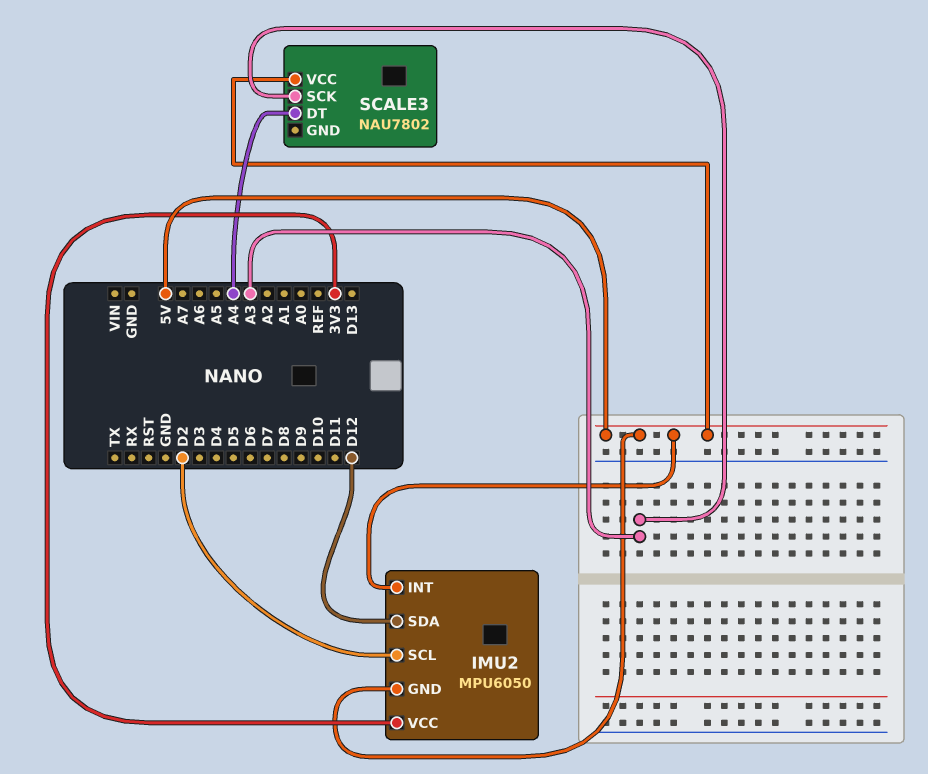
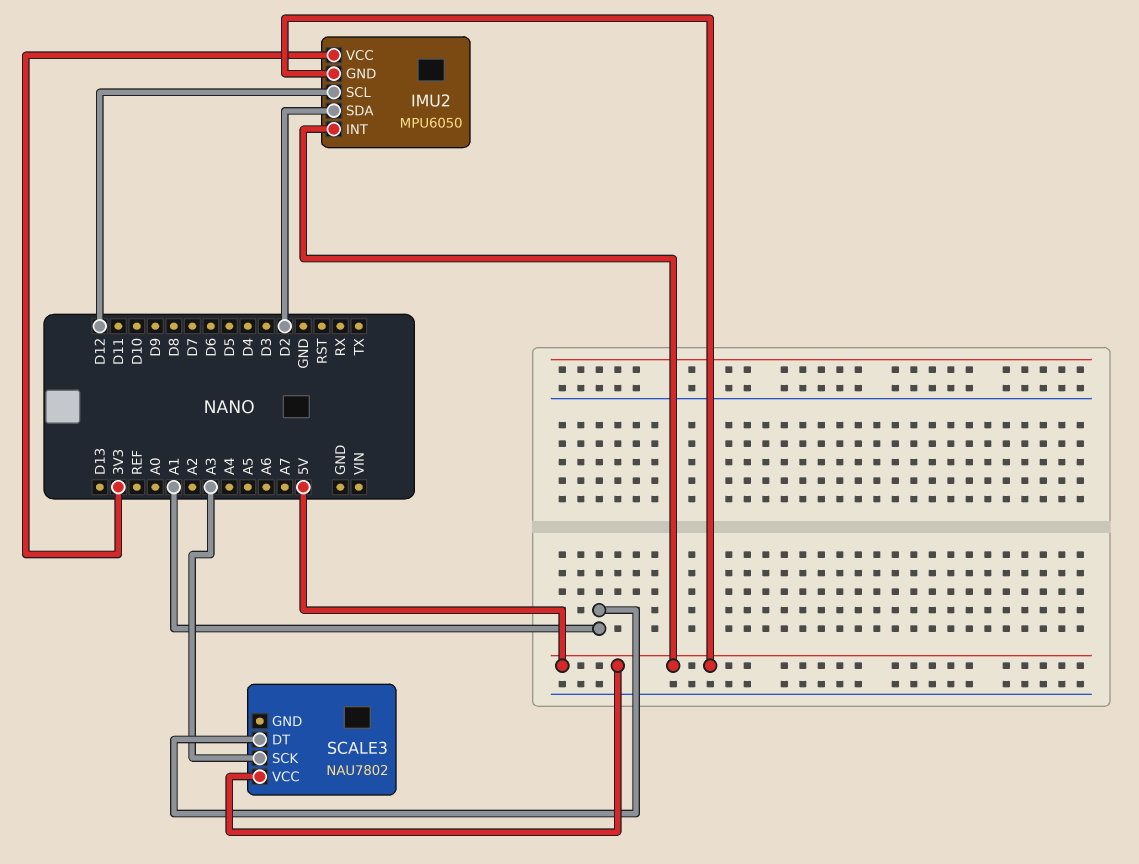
IMU2 pin SCL: D2 -> D12
IMU2 pin SDA: D12 -> D2
SCALE3 pin DT: A4 -> A1

